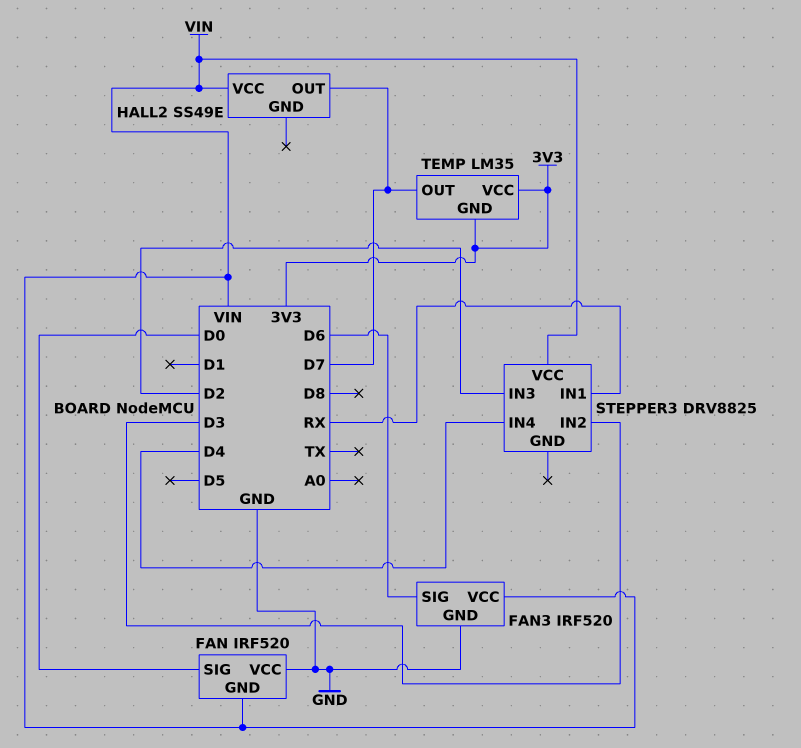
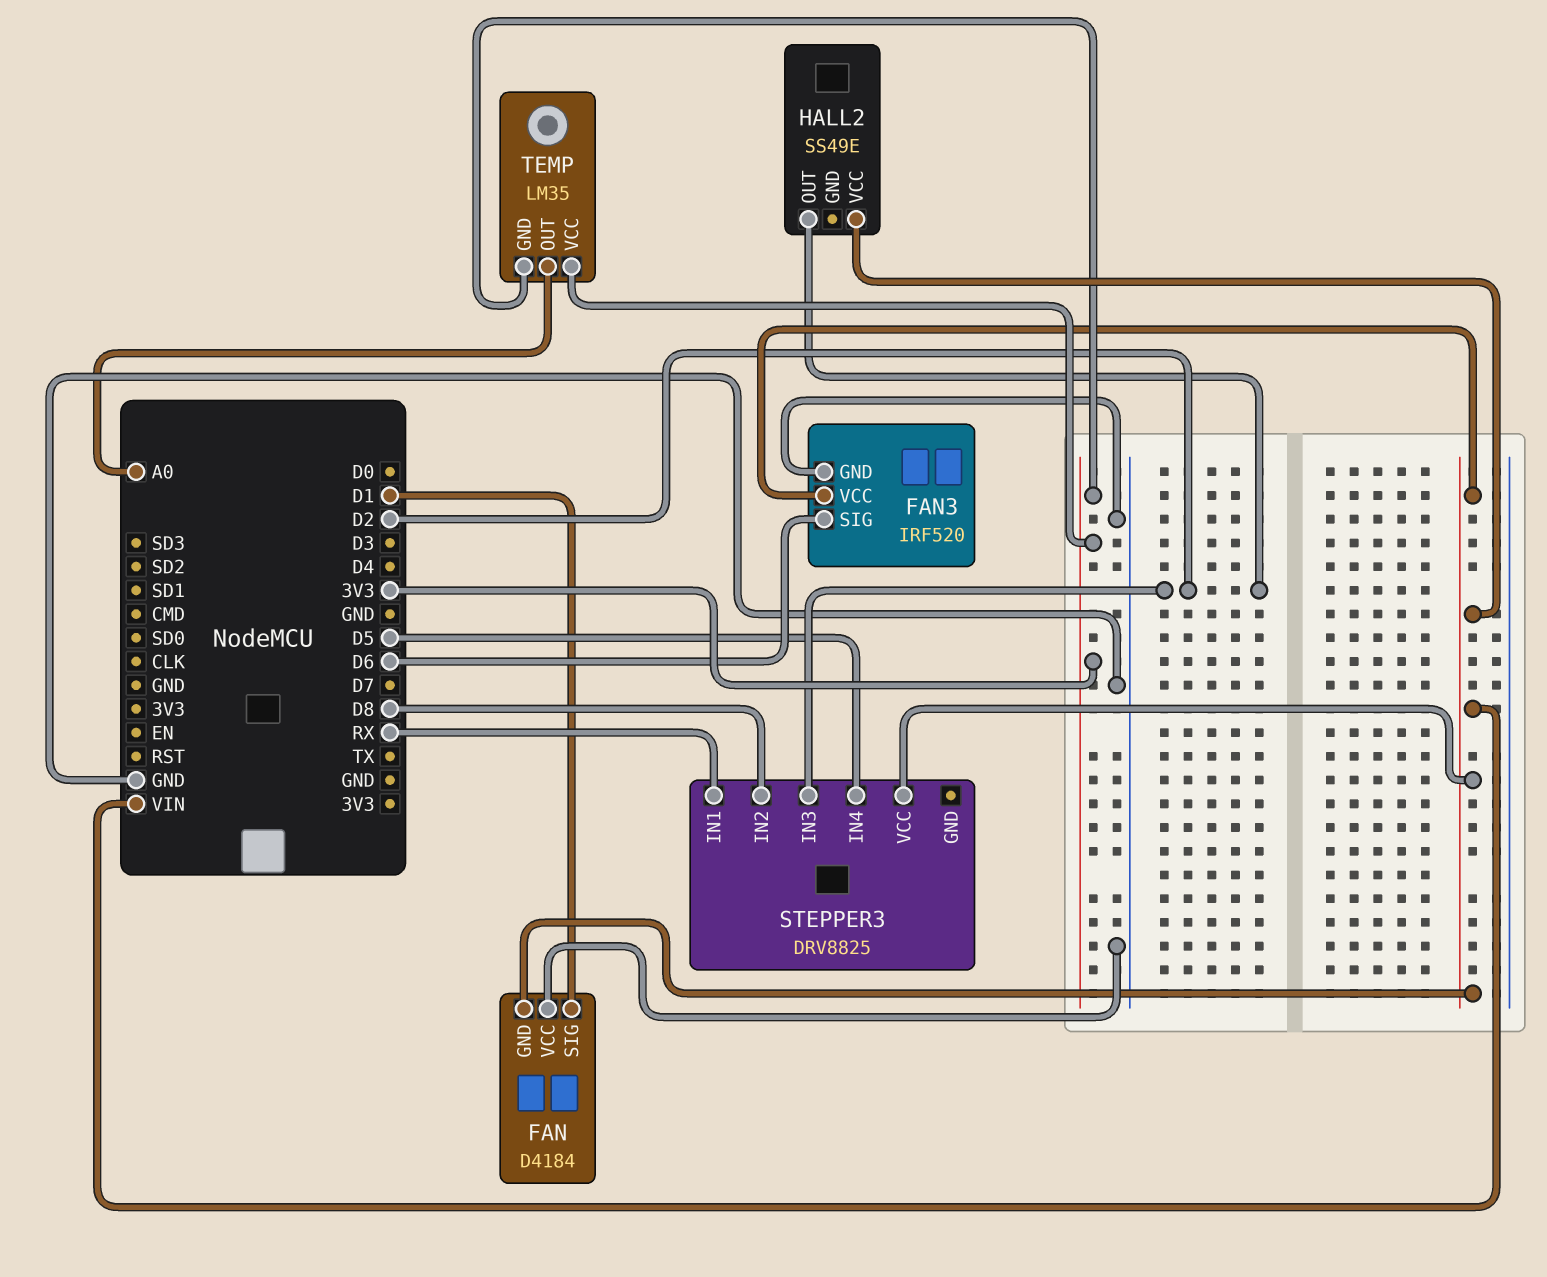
FAN: IRF520 -> D4184
FAN pin SIG: D0 -> D1
HALL2 pin OUT: D7 -> D2
STEPPER3 pin IN2: D3 -> D8
STEPPER3 pin IN4: D4 -> D5
TEMP pin OUT: D7 -> A0

